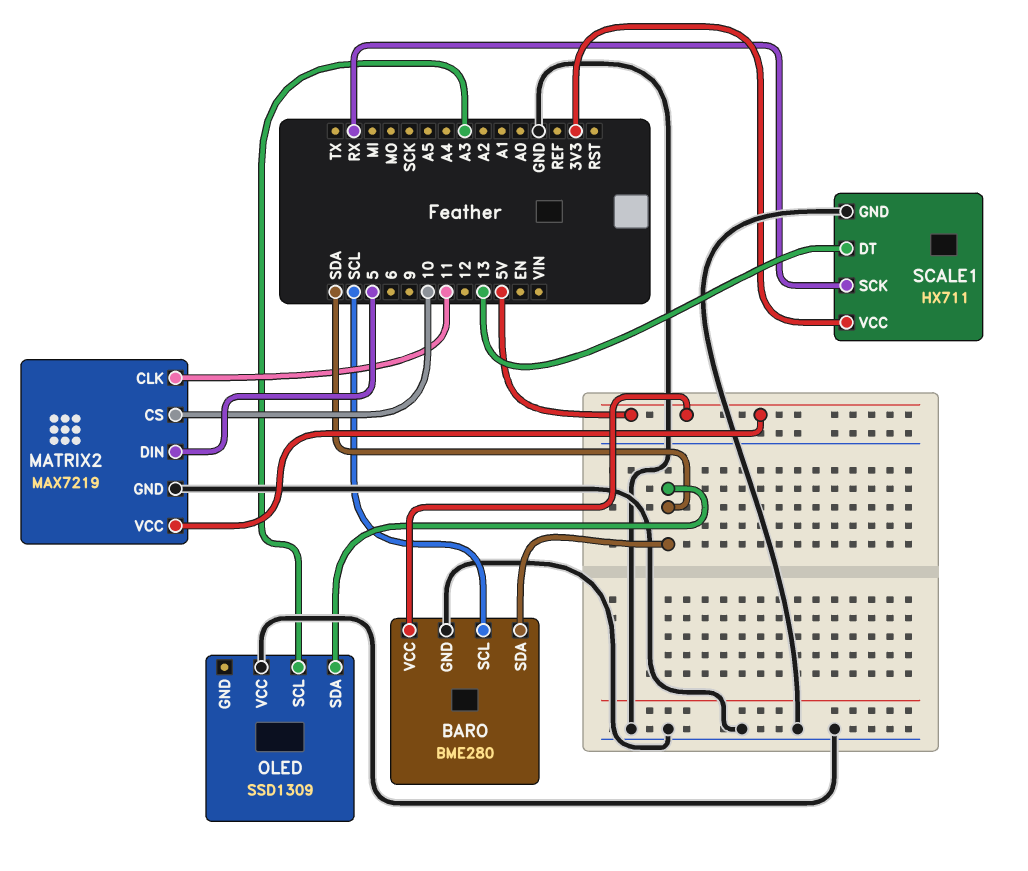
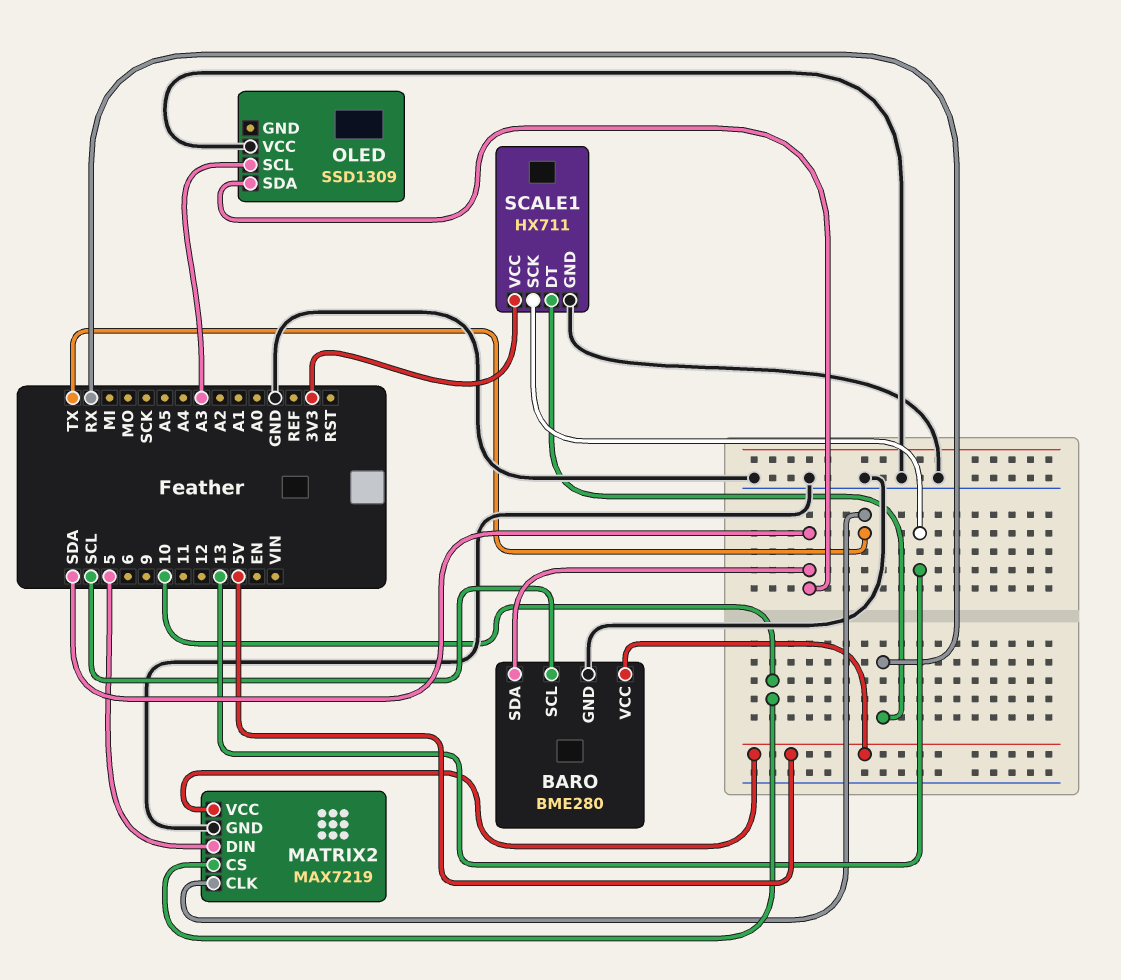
MATRIX2 pin CLK: 11 -> TX
SCALE1 pin DT: 13 -> RX
SCALE1 pin SCK: RX -> 13

